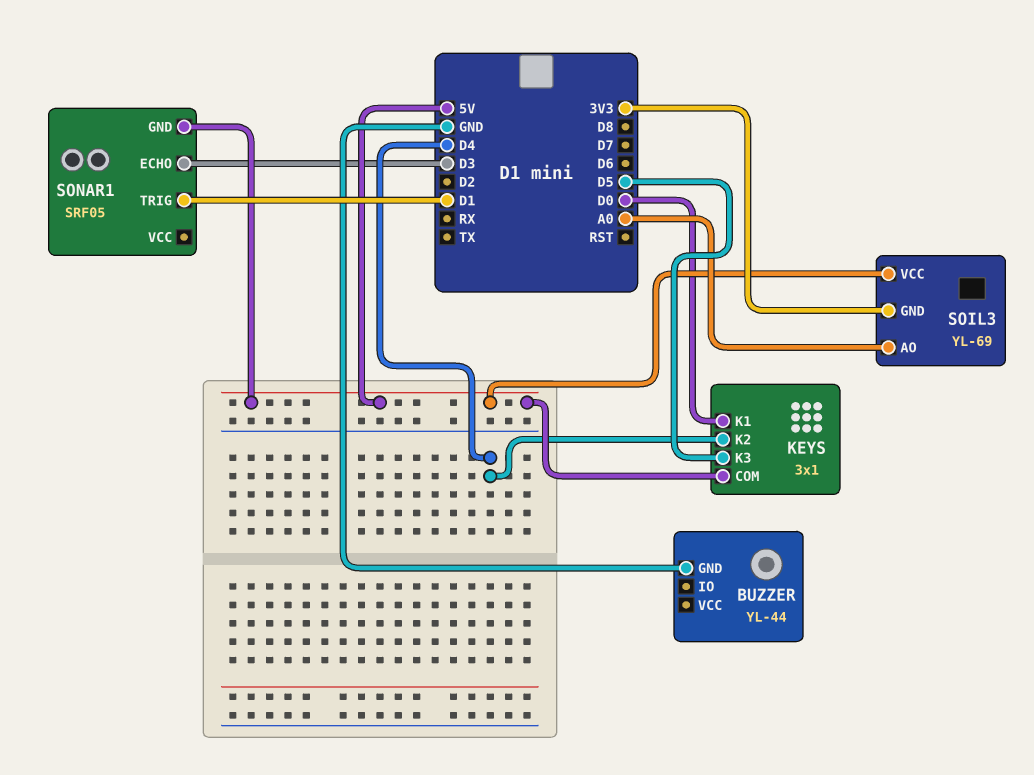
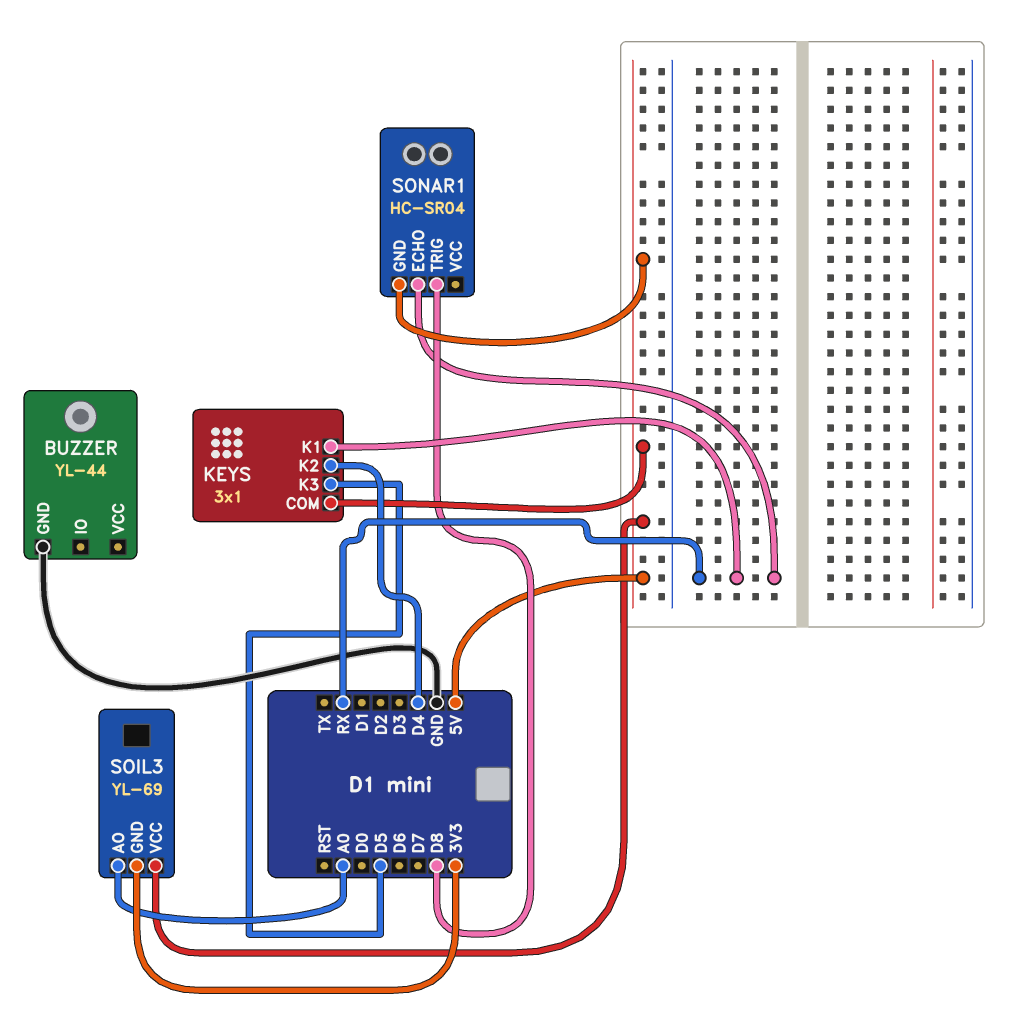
KEYS pin K1: D0 -> RX
SONAR1: SRF05 -> HC-SR04
SONAR1 pin ECHO: D3 -> RX
SONAR1 pin TRIG: D1 -> D8

